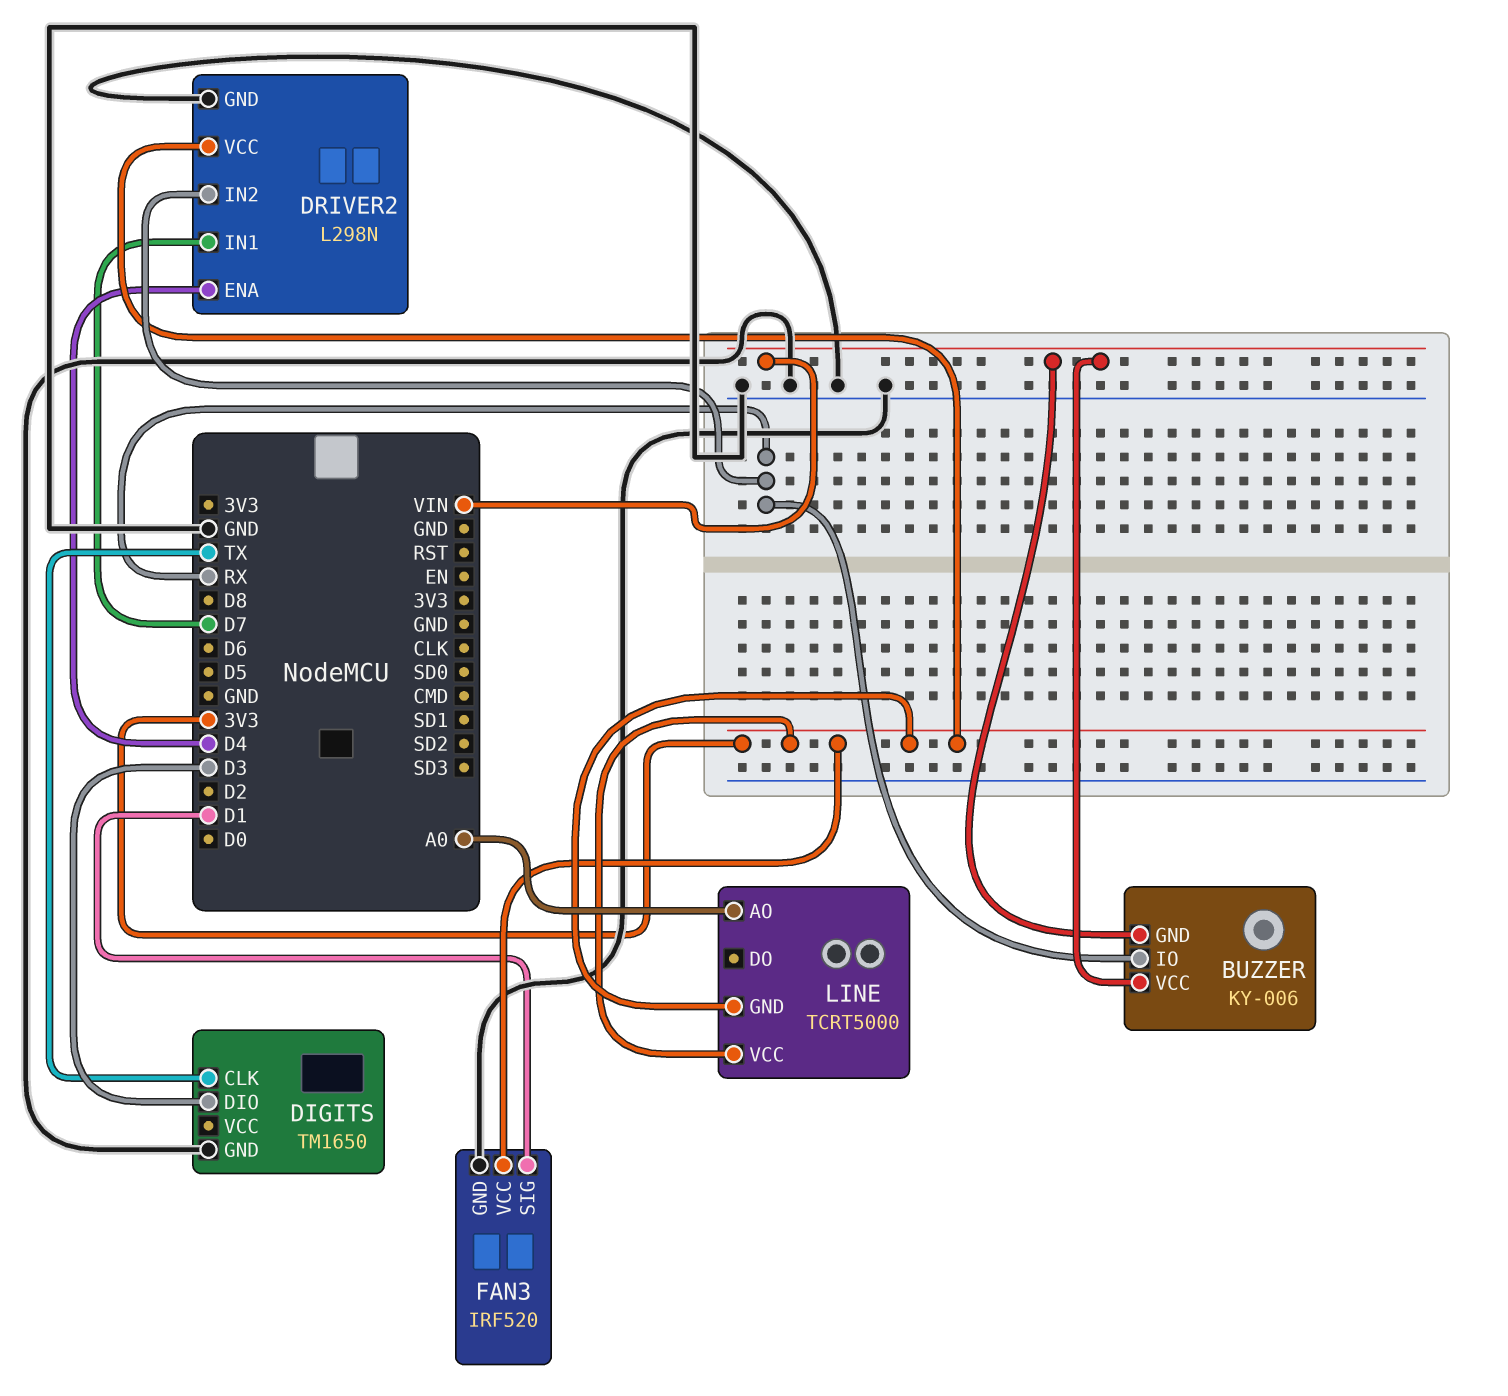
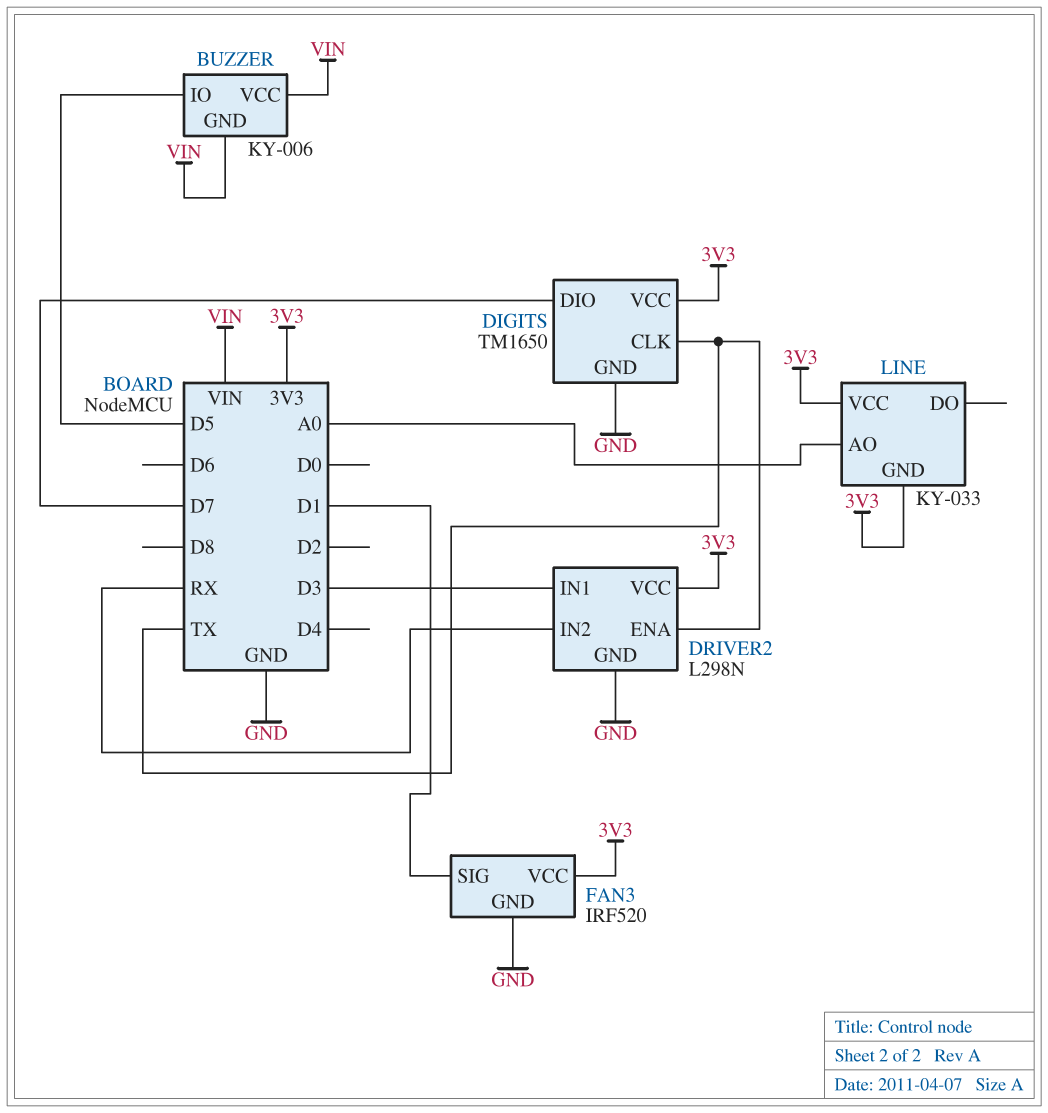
BUZZER pin IO: RX -> D5
DIGITS pin DIO: D3 -> D7
DIGITS pin VCC: none -> 3V3
DRIVER2 pin ENA: D4 -> TX
DRIVER2 pin IN1: D7 -> D3
LINE: TCRT5000 -> KY-033

